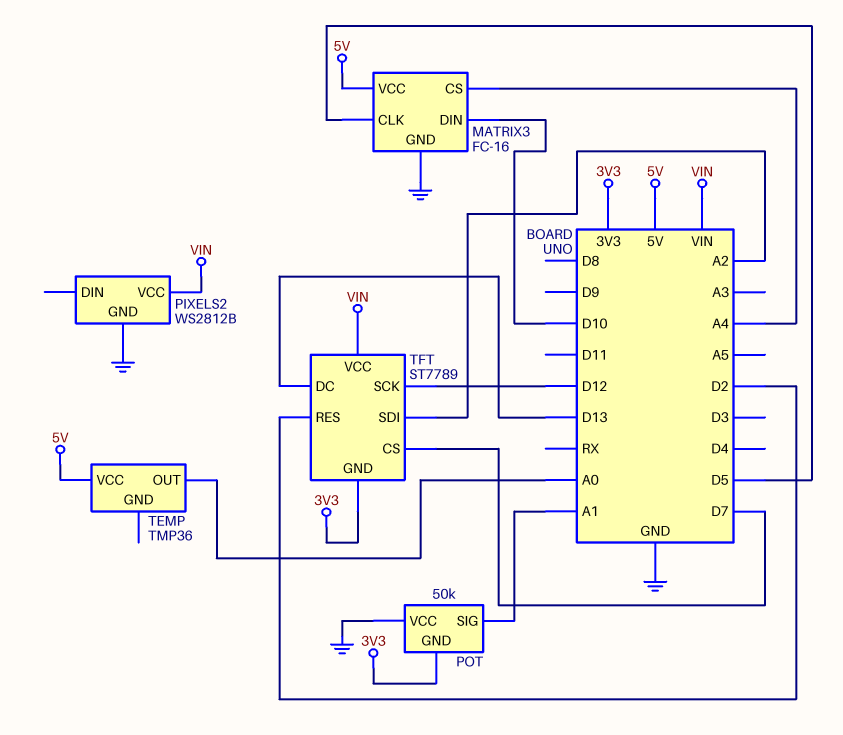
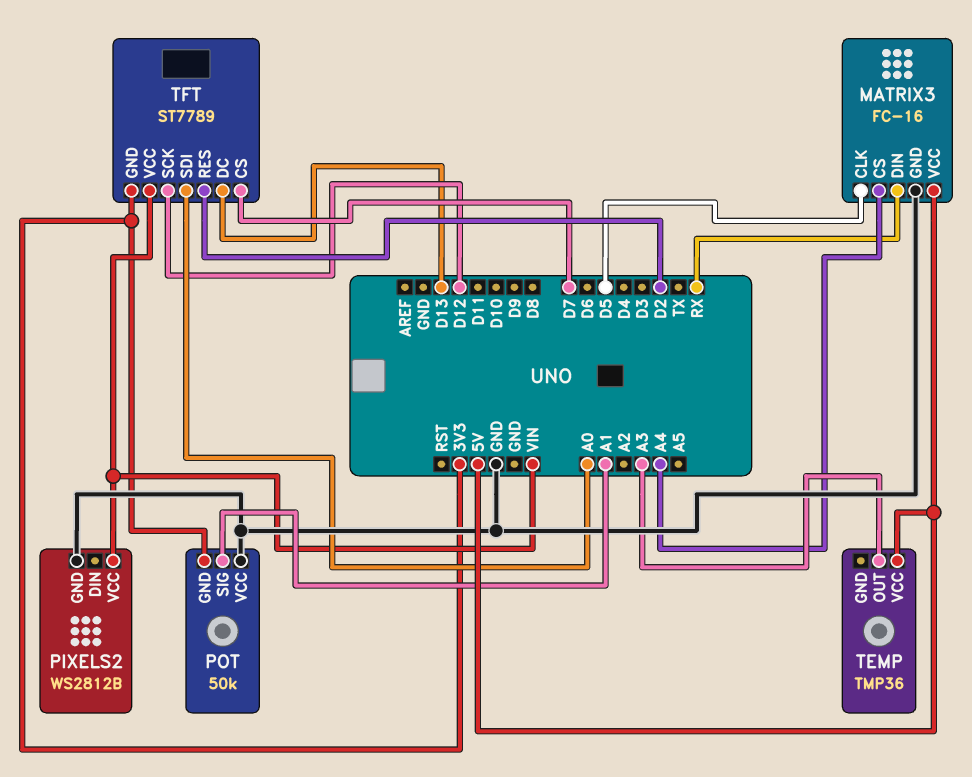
MATRIX3 pin DIN: D10 -> RX
TEMP pin OUT: A0 -> A3
TFT pin SDI: A2 -> A0

